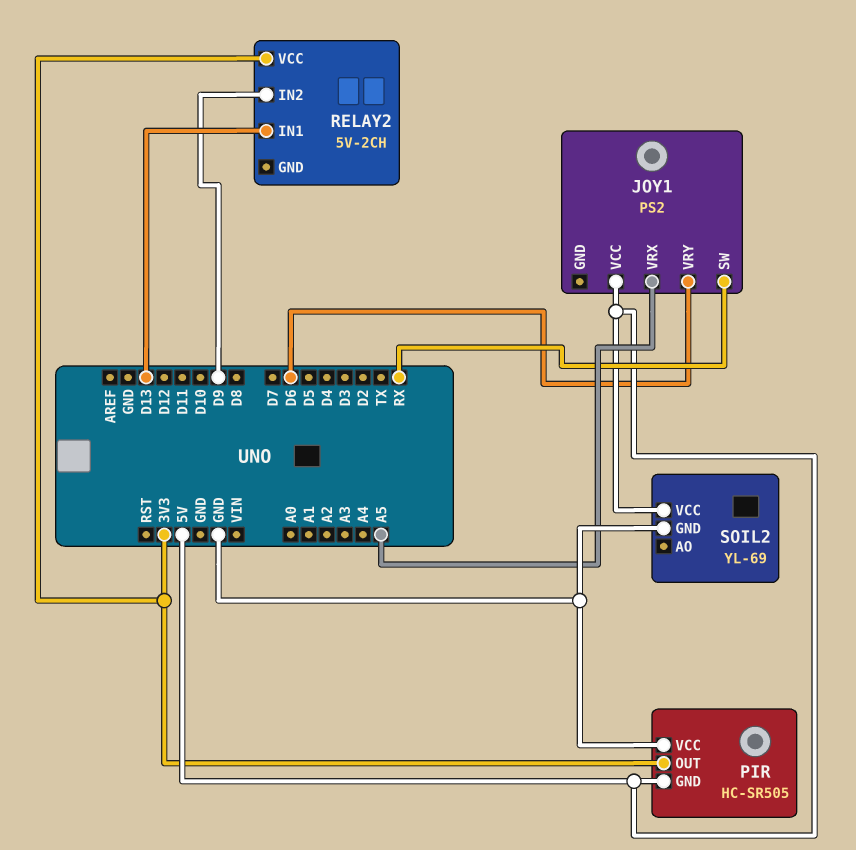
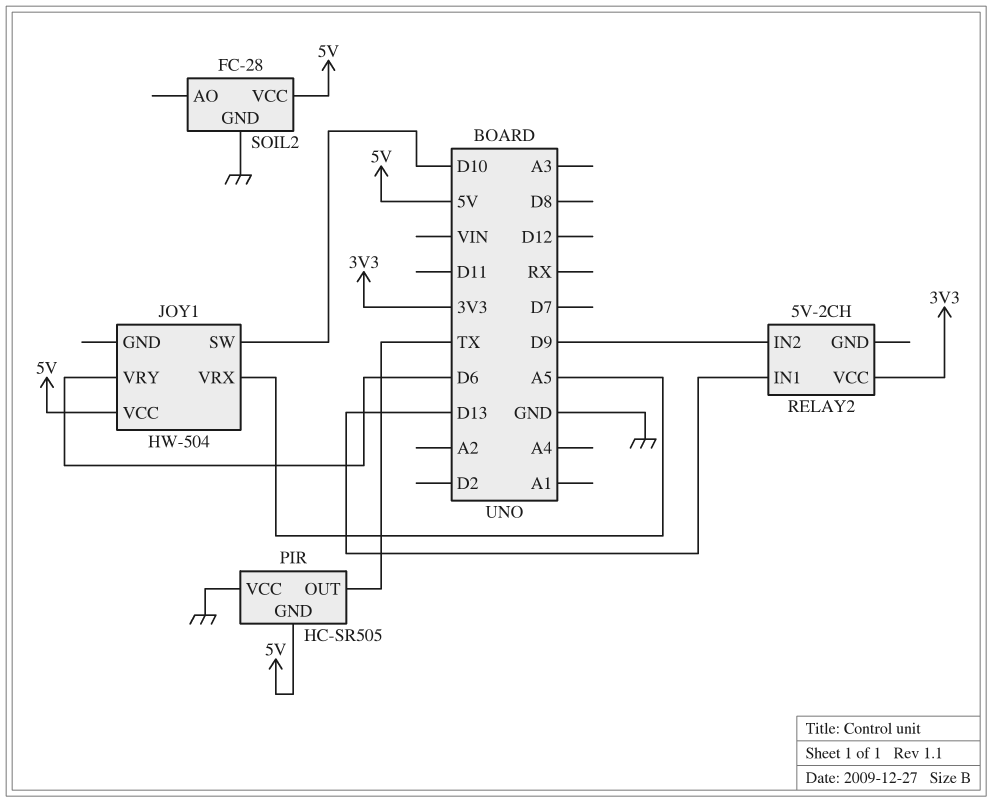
JOY1: PS2 -> HW-504
JOY1 pin SW: RX -> D10
PIR pin OUT: 3V3 -> TX
SOIL2: YL-69 -> FC-28

